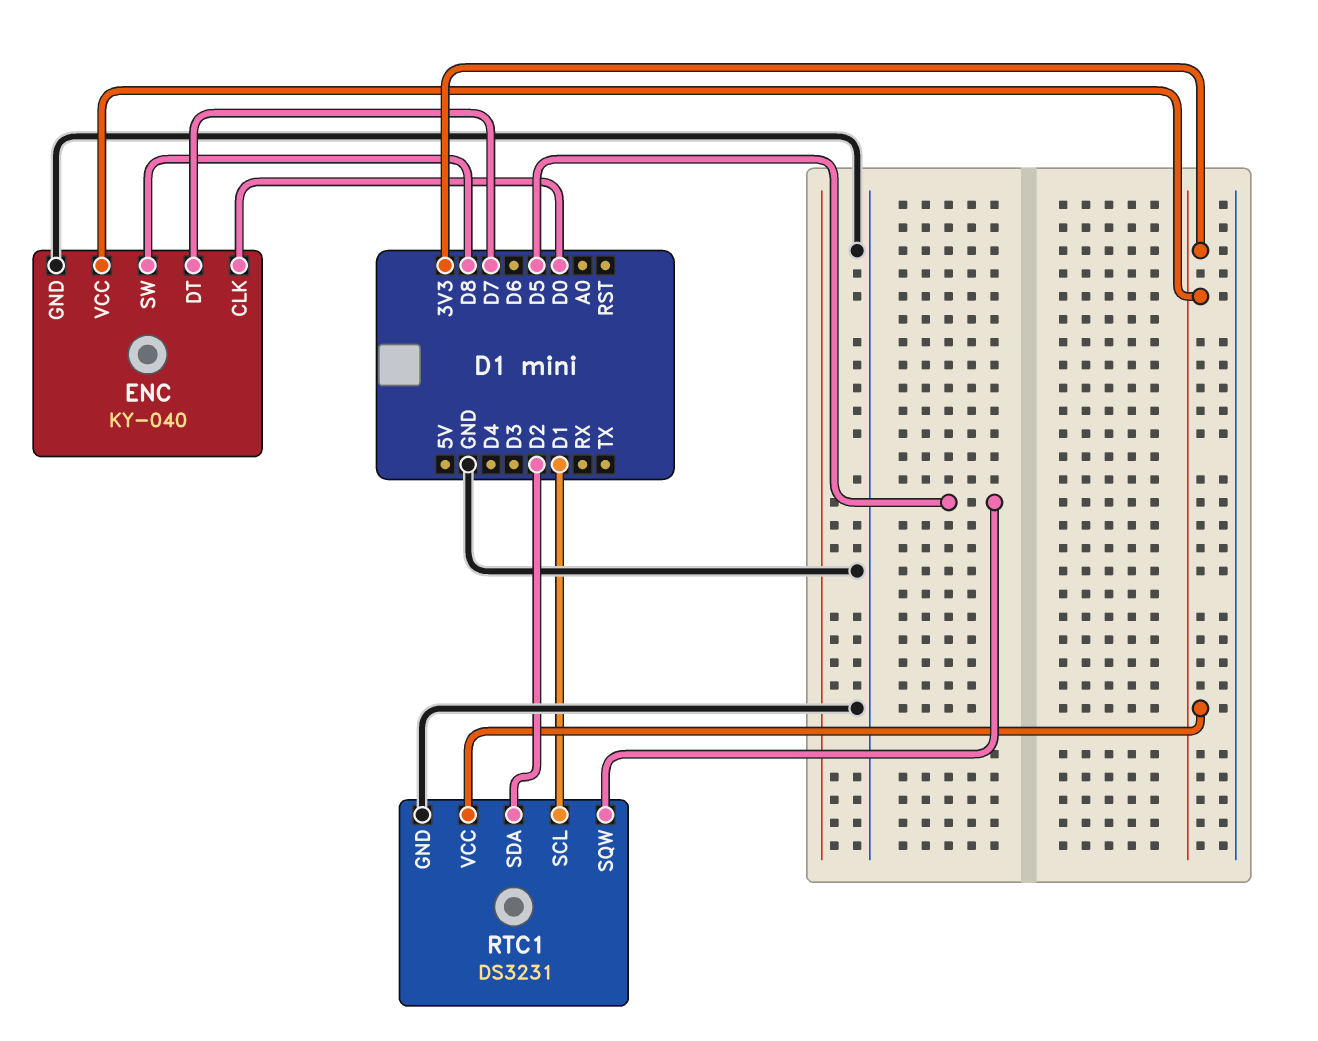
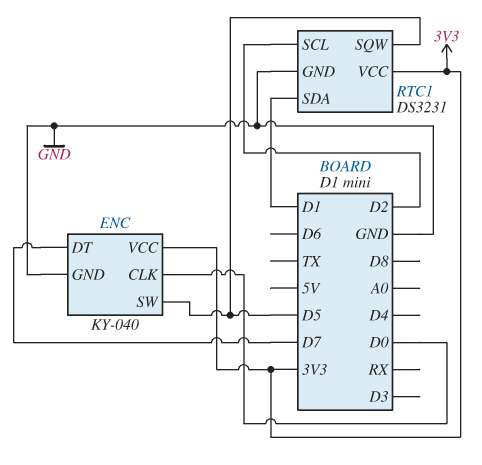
ENC pin SW: D8 -> D5
RTC1 pin SCL: D1 -> D2
RTC1 pin SDA: D2 -> D1

